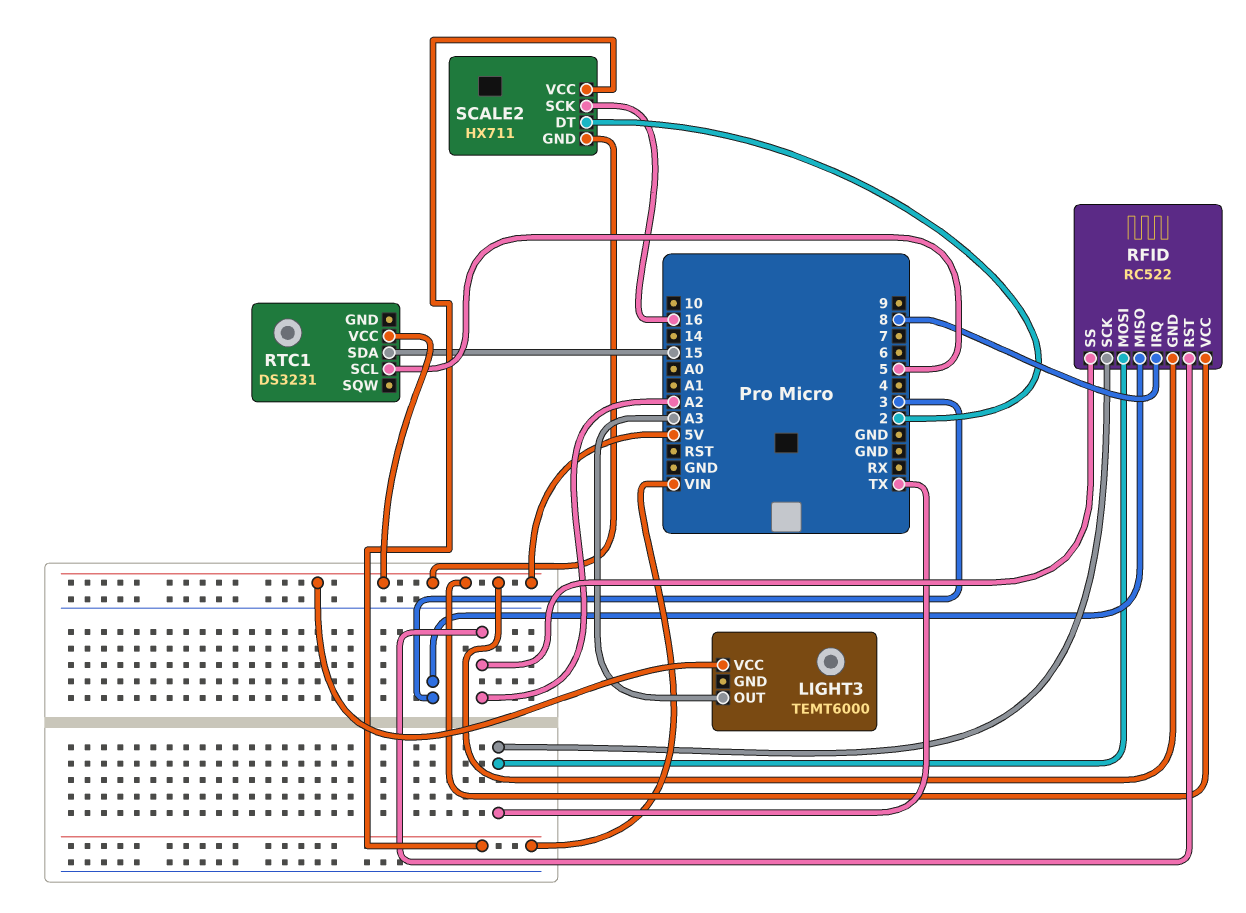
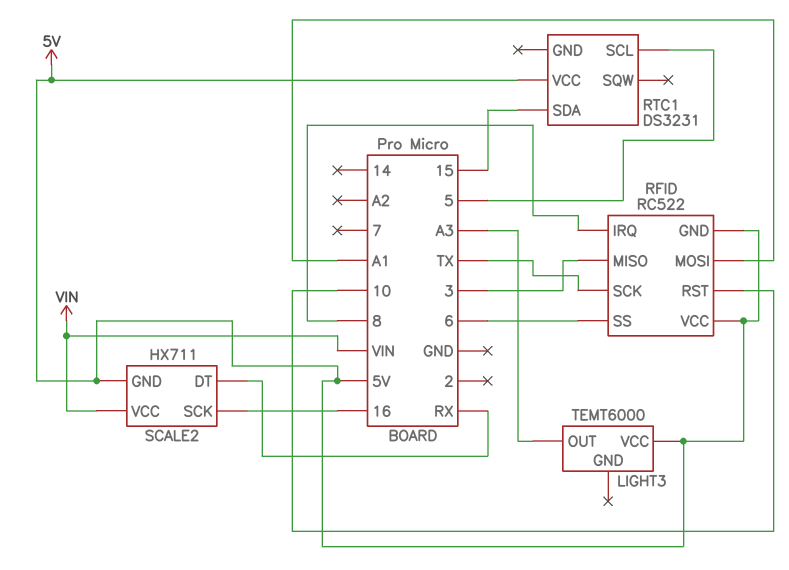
RFID pin MOSI: TX -> A1
RFID pin RST: A2 -> 10
RFID pin SS: A2 -> 6
SCALE2 pin DT: 2 -> RX

